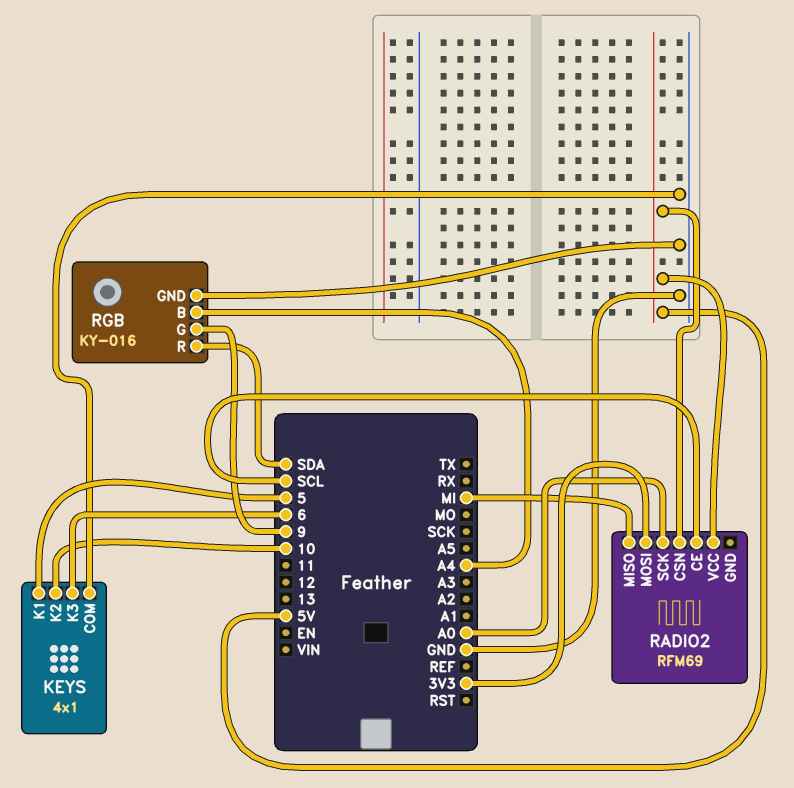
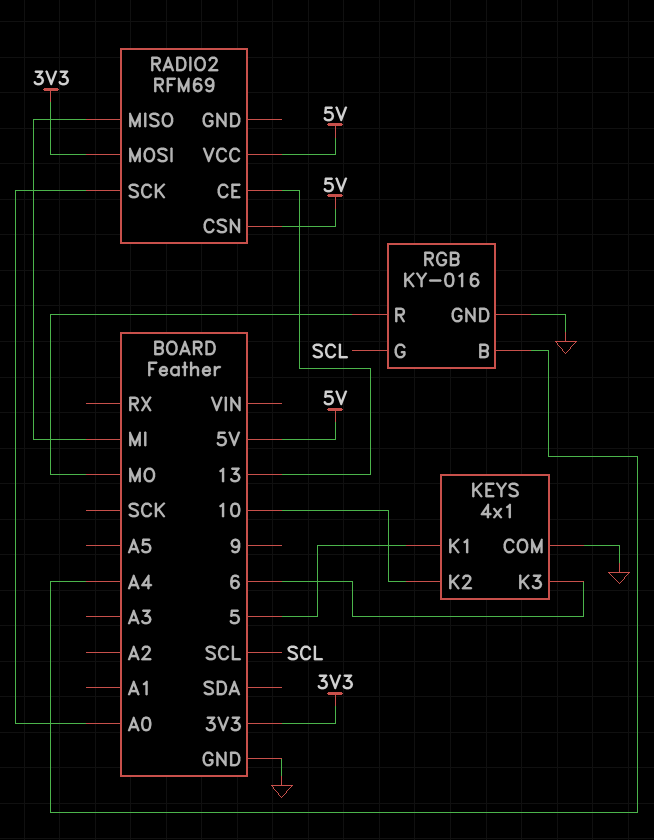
RADIO2 pin CE: SCL -> 13
RGB pin G: 9 -> SCL
RGB pin R: SDA -> MO

